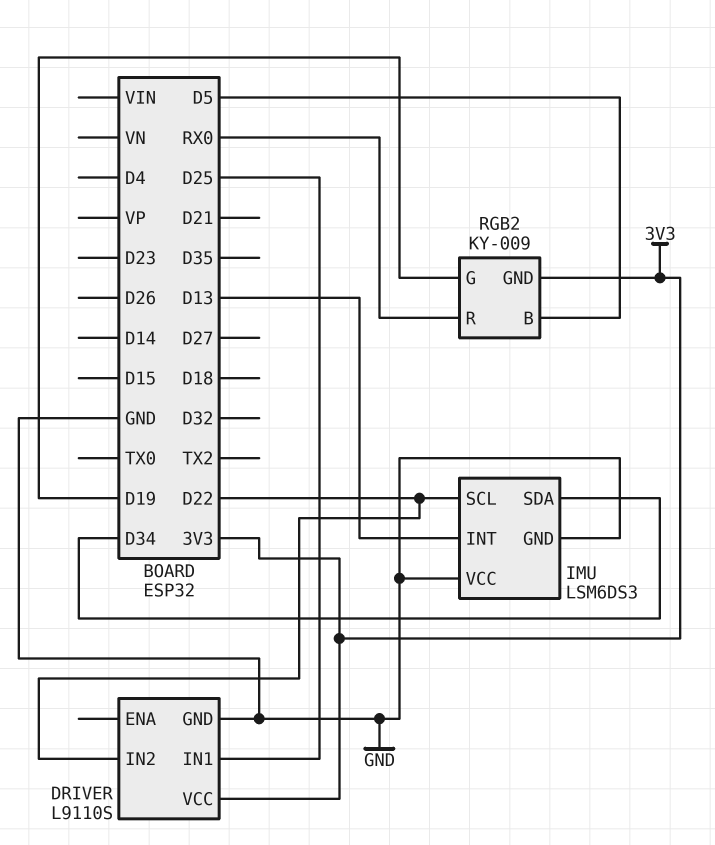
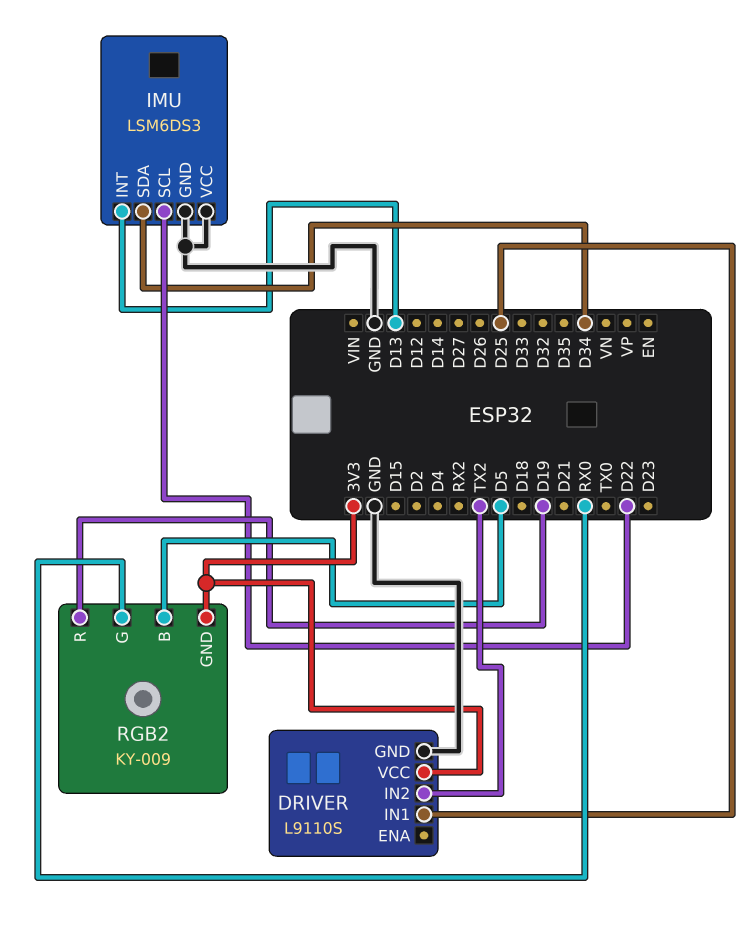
DRIVER pin IN2: D22 -> TX2
RGB2 pin G: D19 -> RX0
RGB2 pin R: RX0 -> D19

